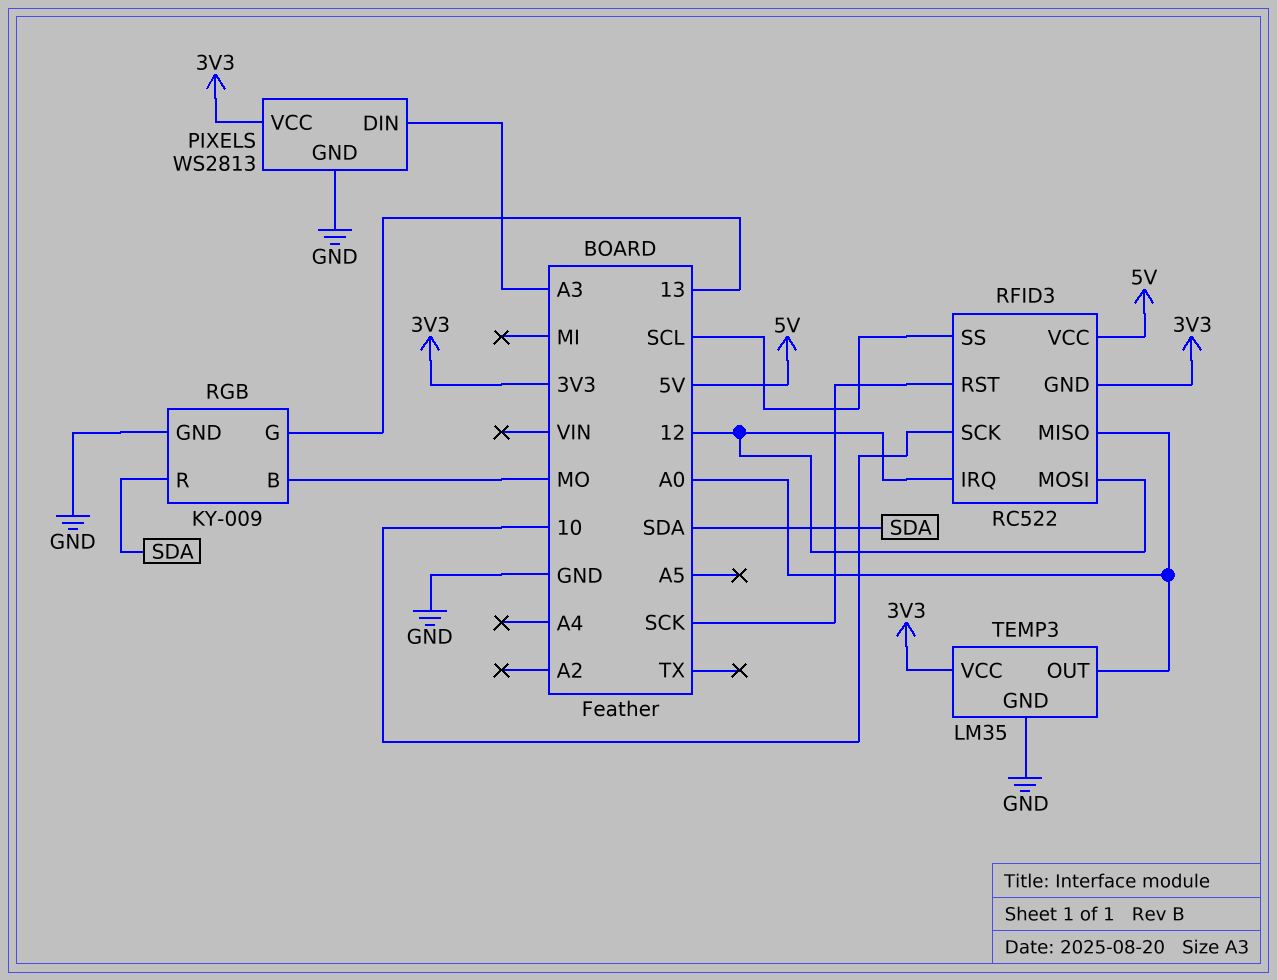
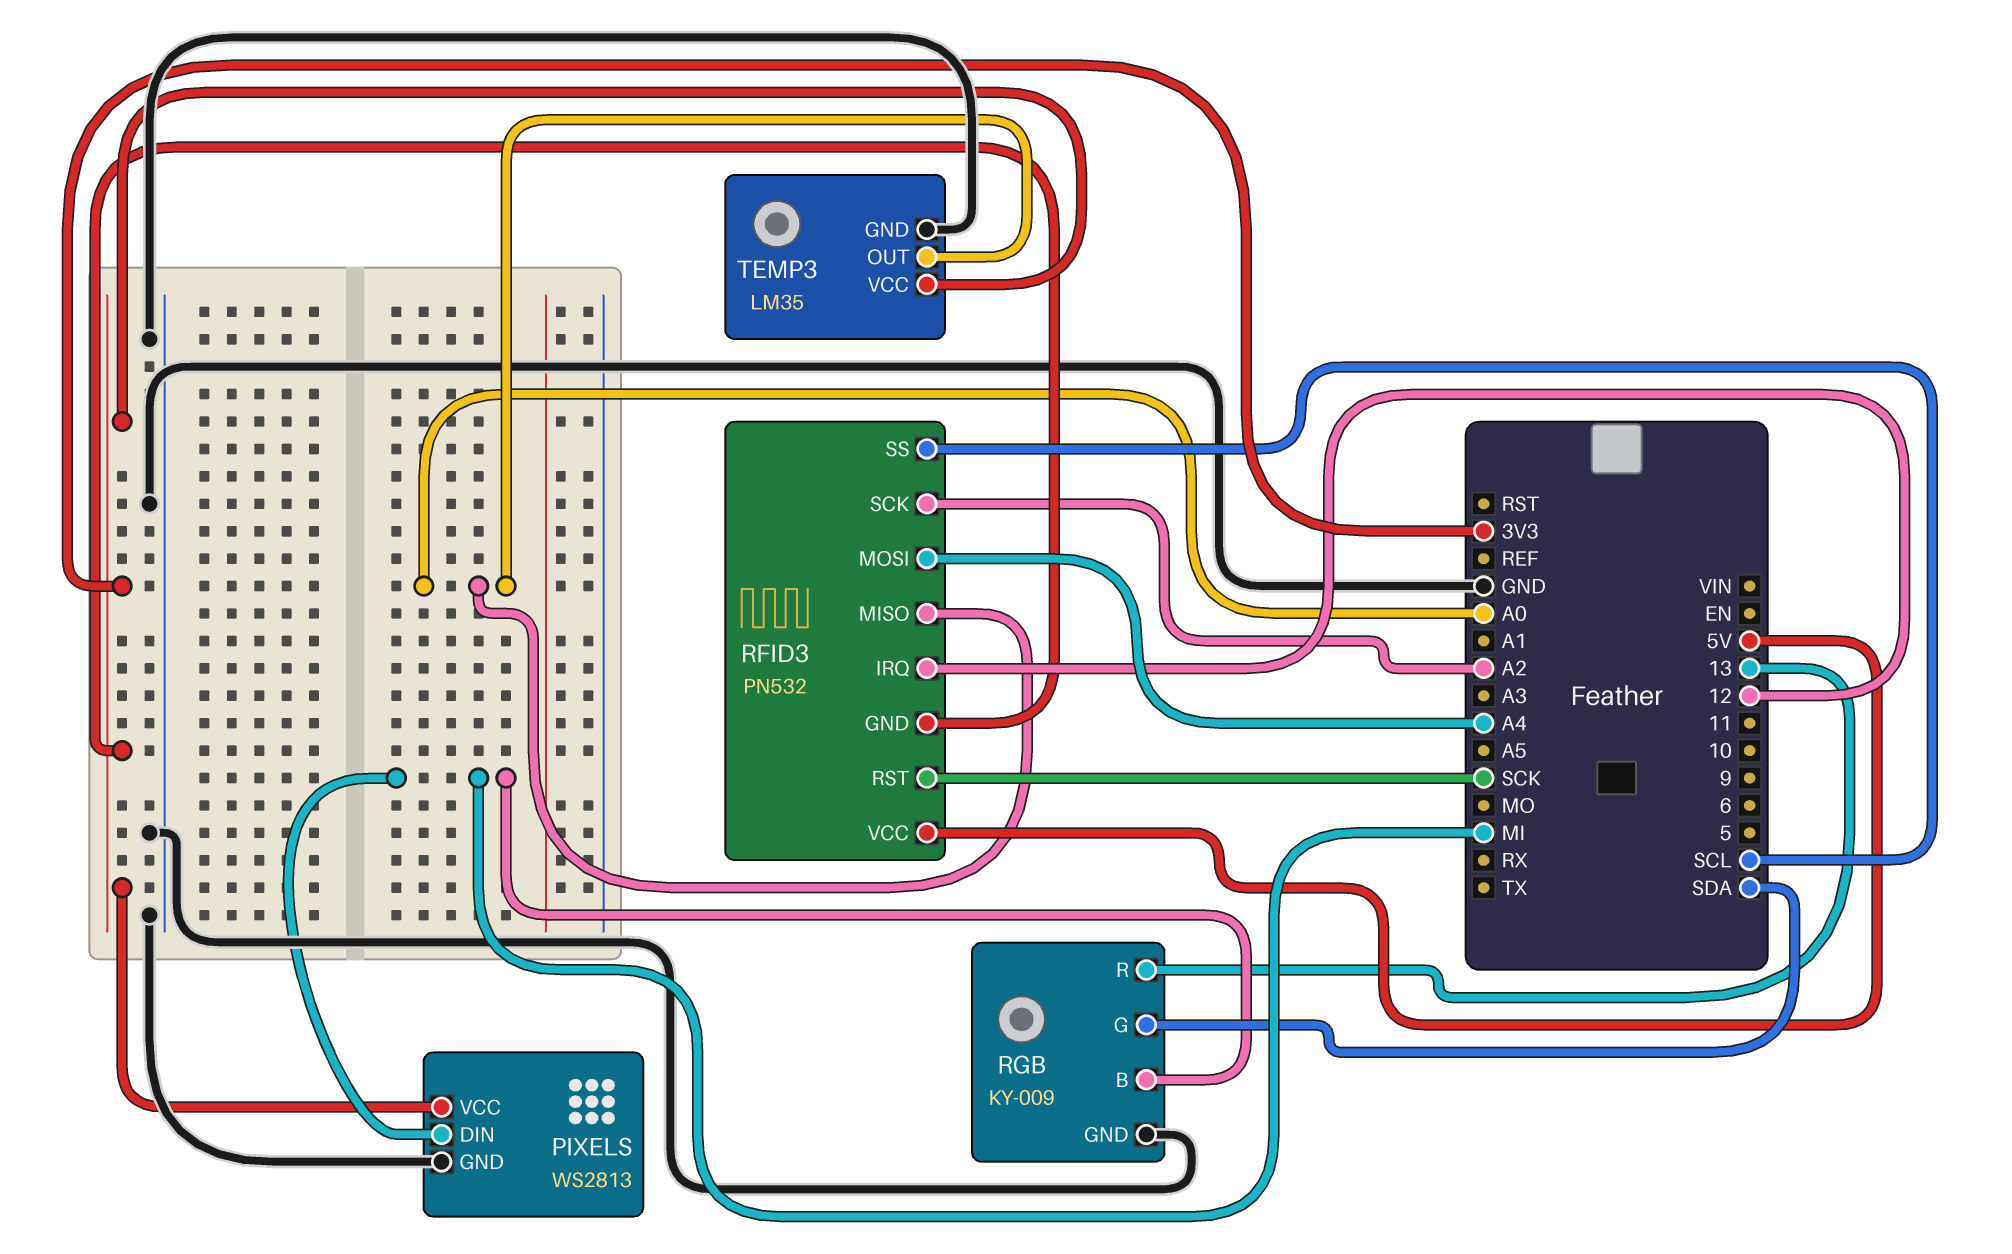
PIXELS pin DIN: A3 -> MI
RFID3: RC522 -> PN532
RFID3 pin MOSI: 12 -> A4
RFID3 pin SCK: 10 -> A2
RGB pin B: MO -> MI
RGB pin G: 13 -> SDA
RGB pin R: SDA -> 13

